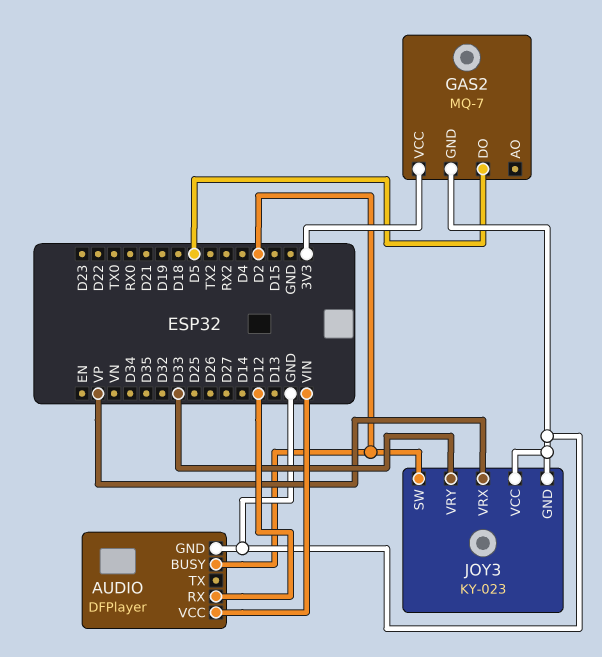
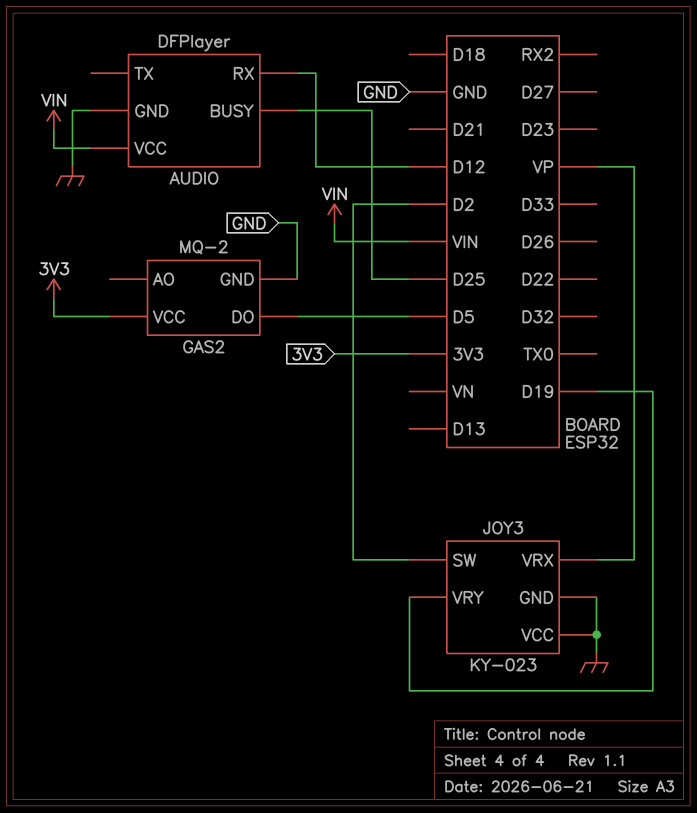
AUDIO pin BUSY: D2 -> D25
GAS2: MQ-7 -> MQ-2
JOY3 pin VRY: D33 -> D19

